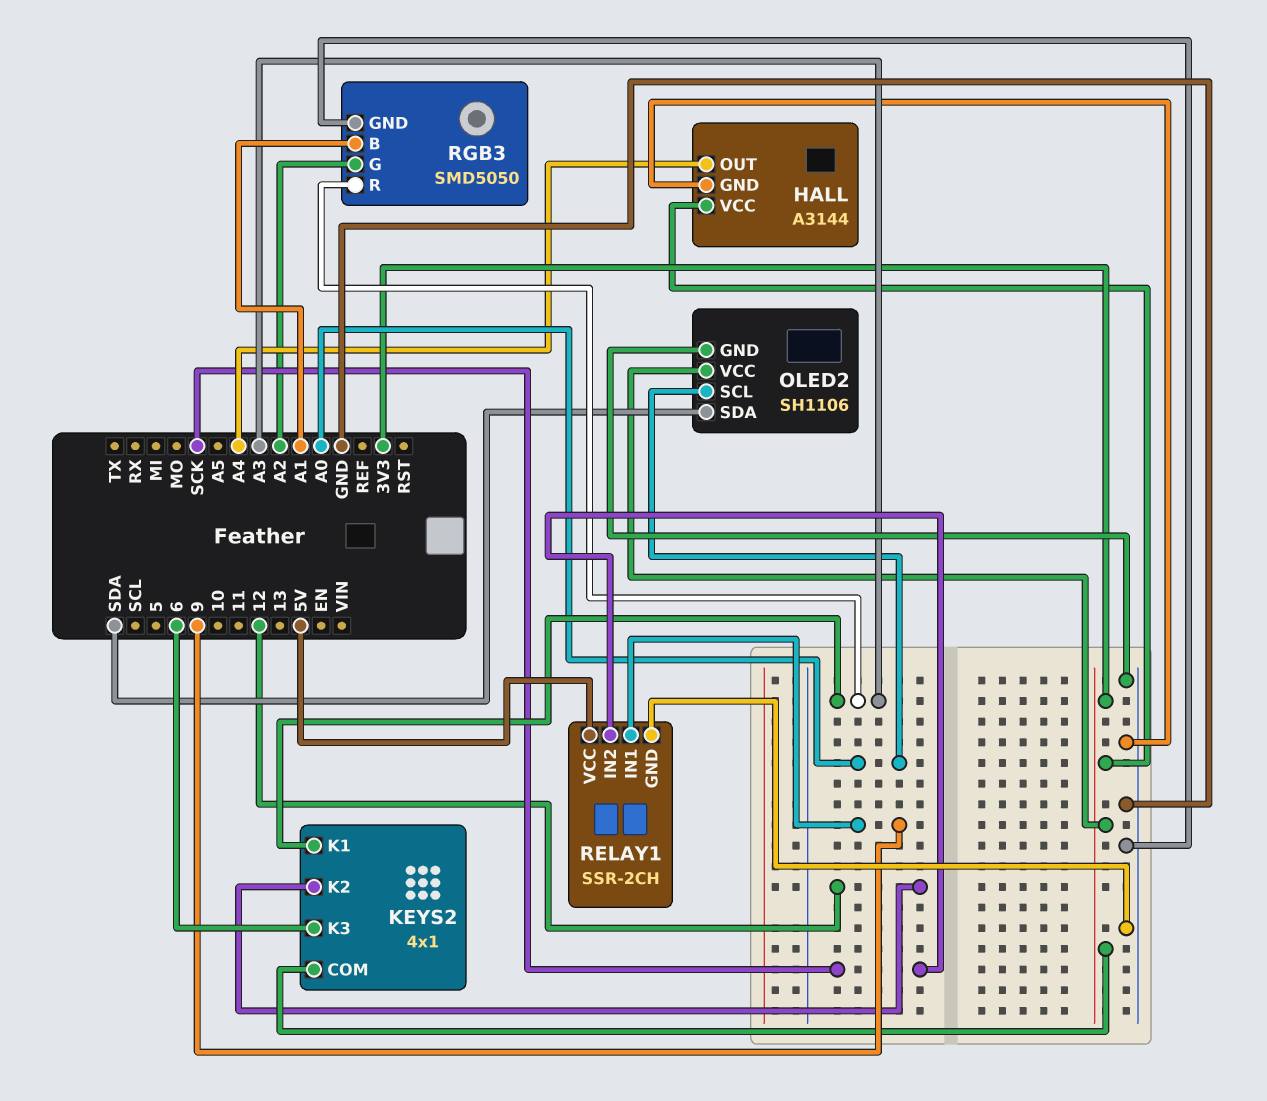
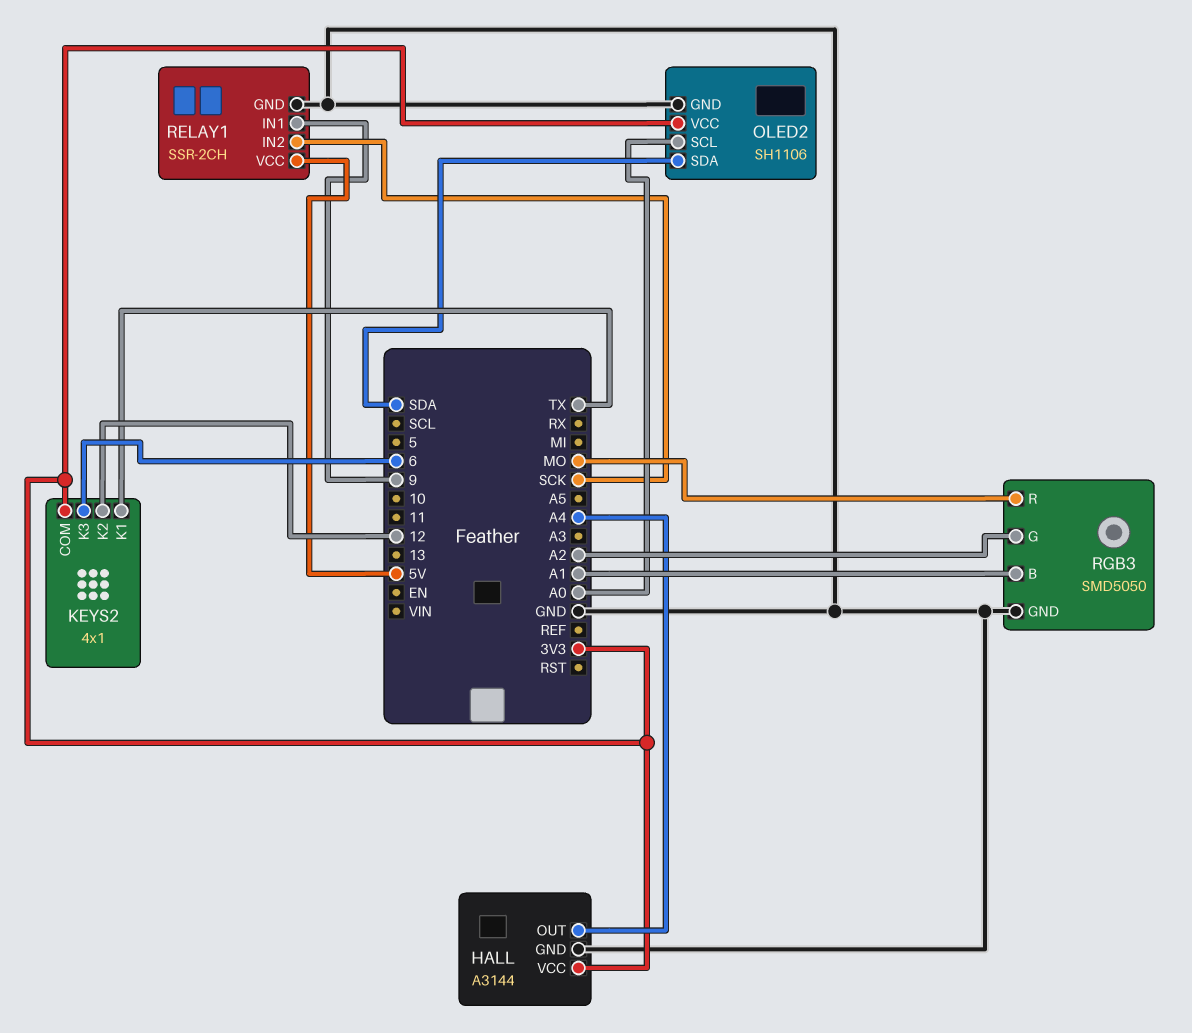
KEYS2 pin K1: A3 -> TX
RGB3 pin R: A3 -> MO

